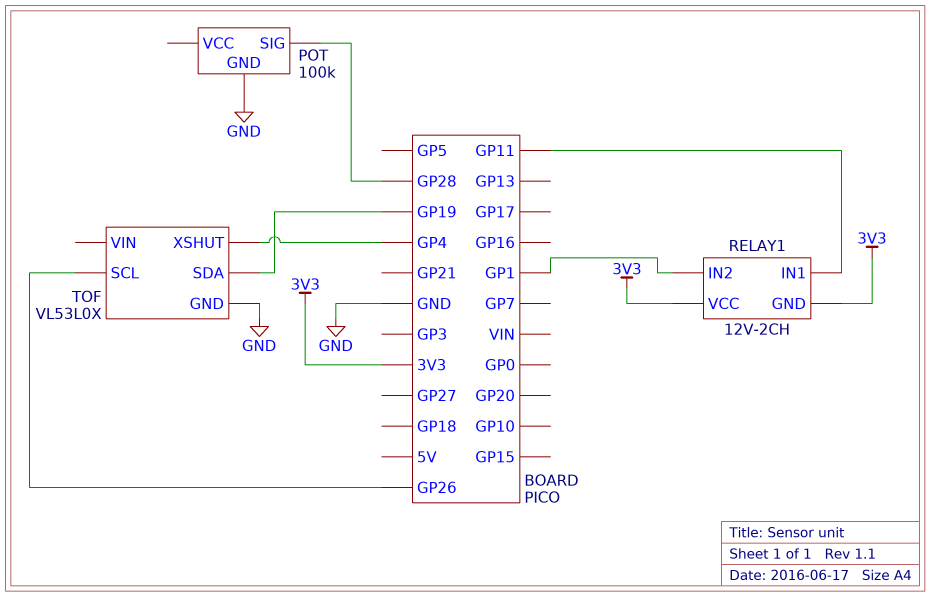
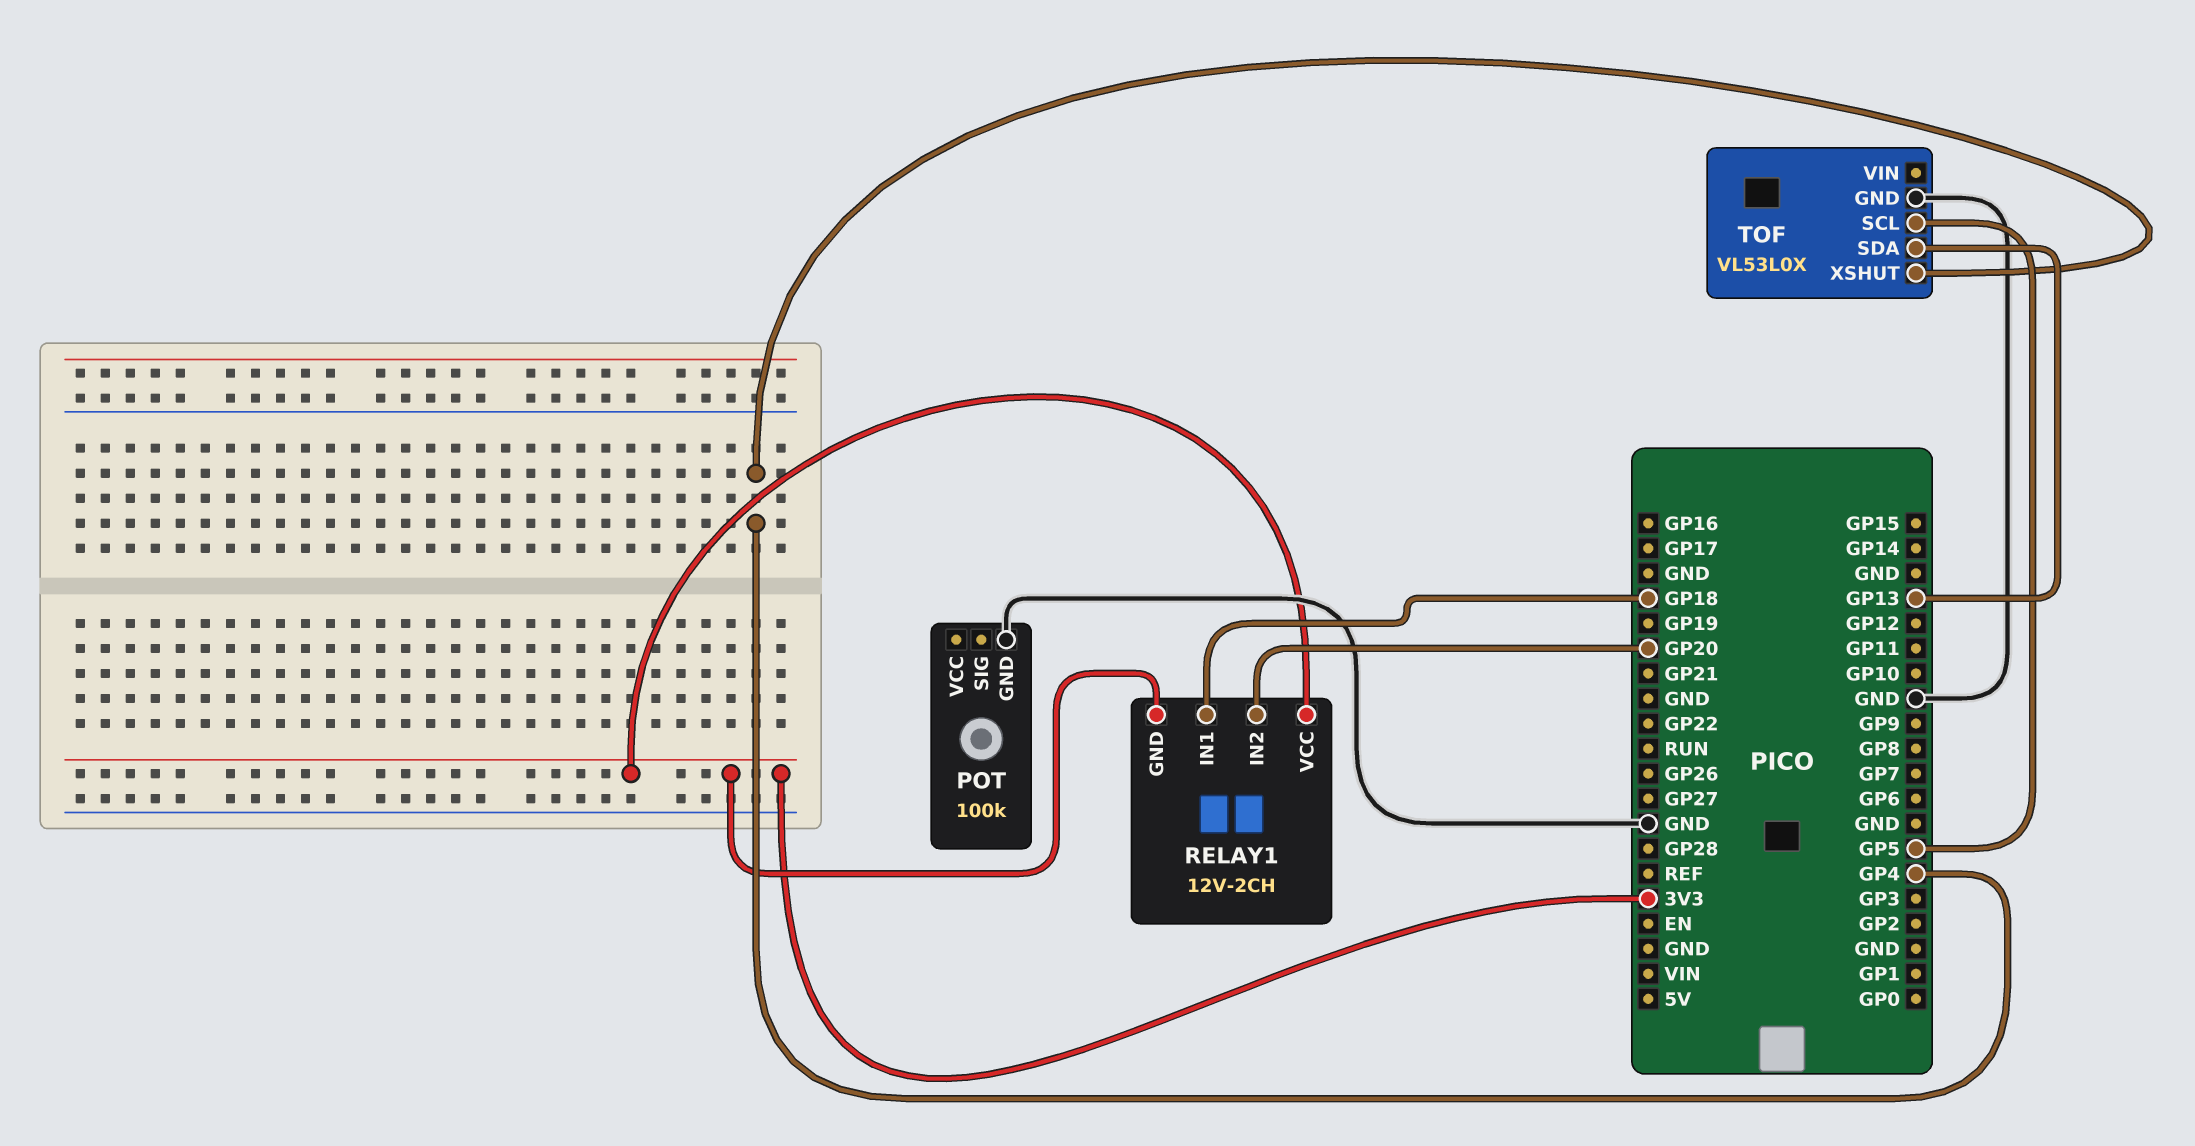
POT pin SIG: GP28 -> none
RELAY1 pin IN1: GP11 -> GP18
RELAY1 pin IN2: GP1 -> GP20
TOF pin SCL: GP26 -> GP5
TOF pin SDA: GP19 -> GP13

